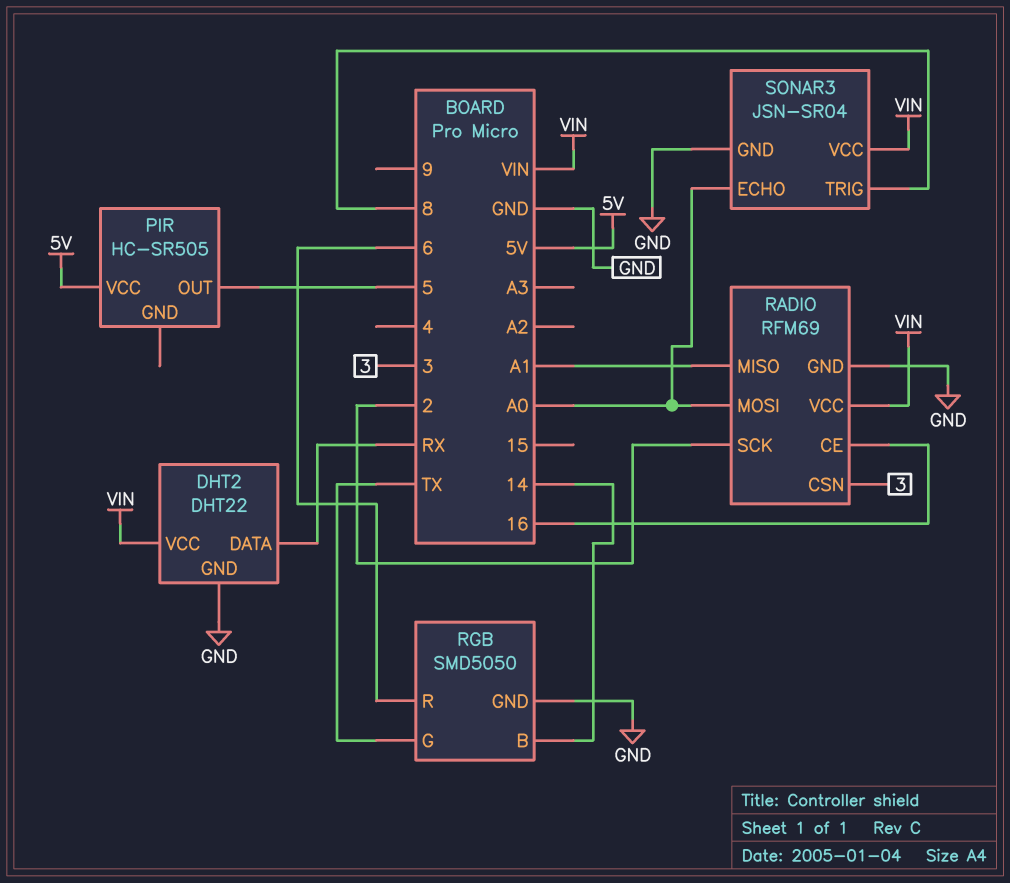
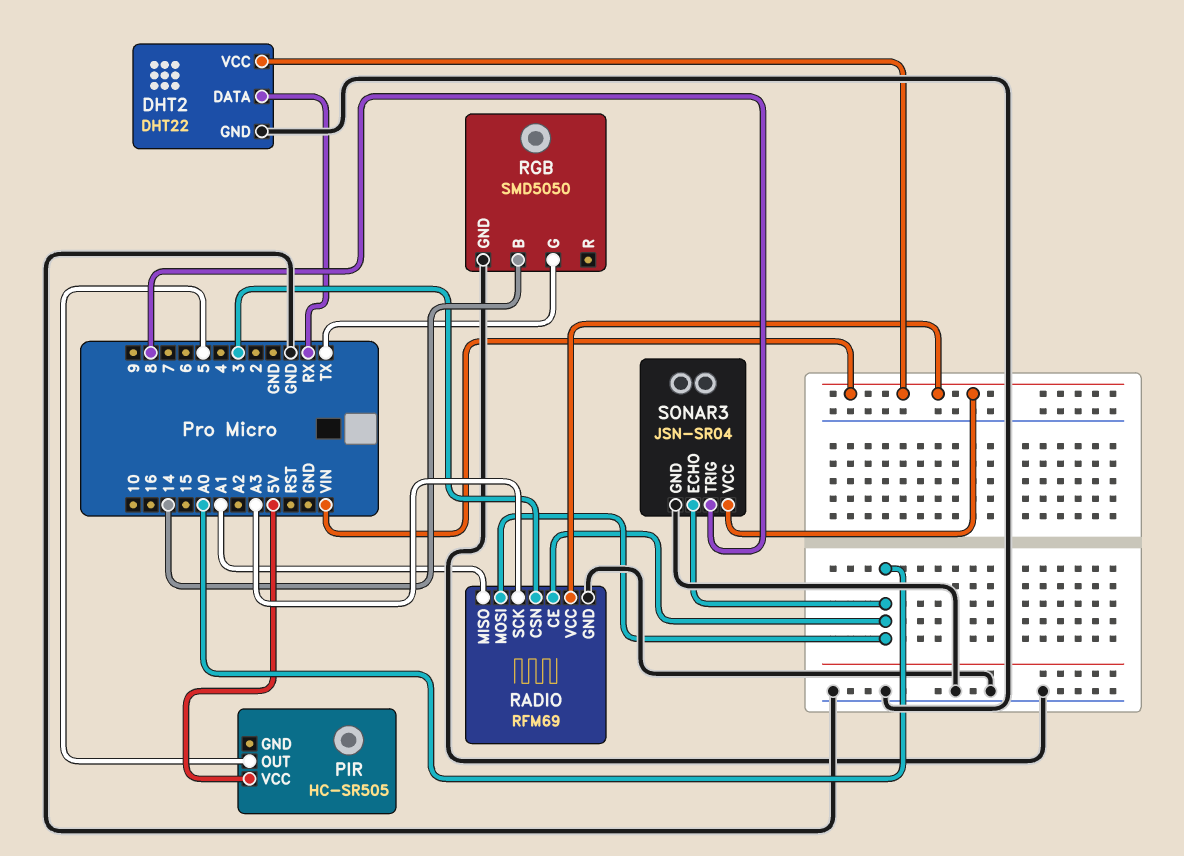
RADIO pin CE: 16 -> A0
RADIO pin SCK: 2 -> A3
RGB pin R: 6 -> none

